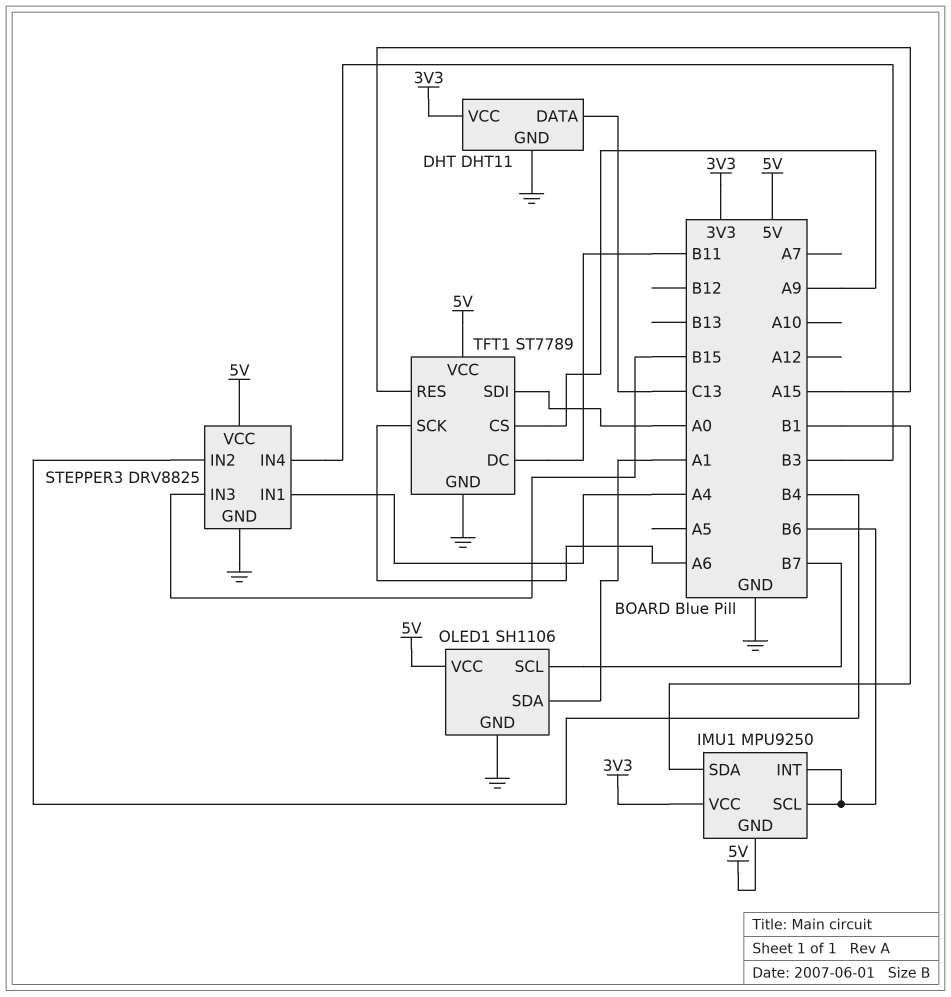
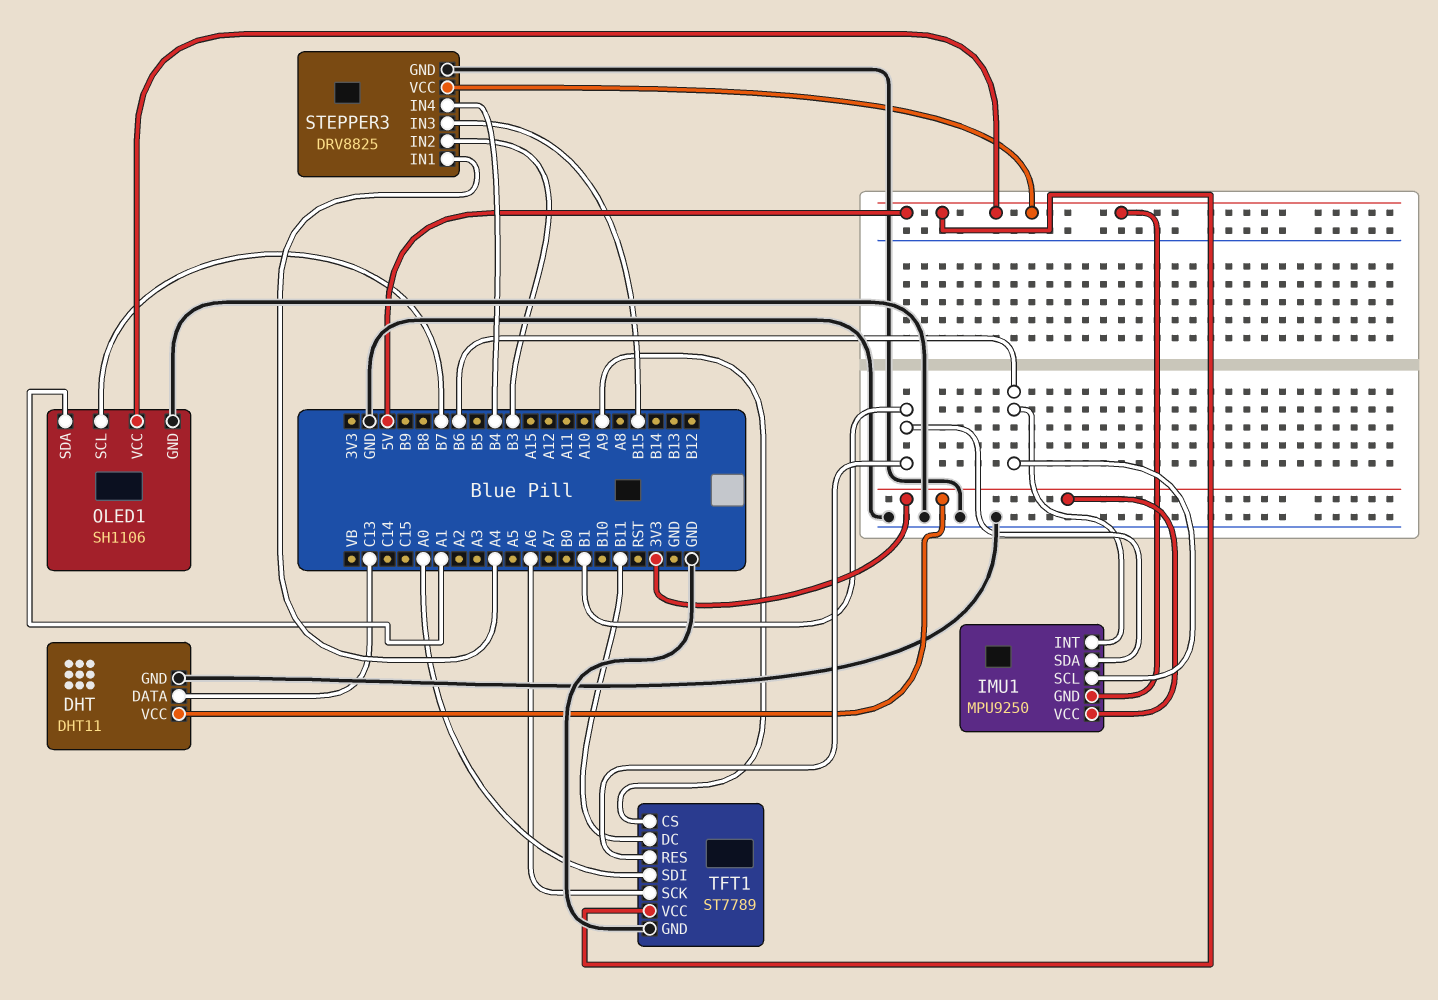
STEPPER3 pin IN2: B4 -> B3
STEPPER3 pin IN4: B3 -> B4
TFT1 pin RES: A15 -> B1

